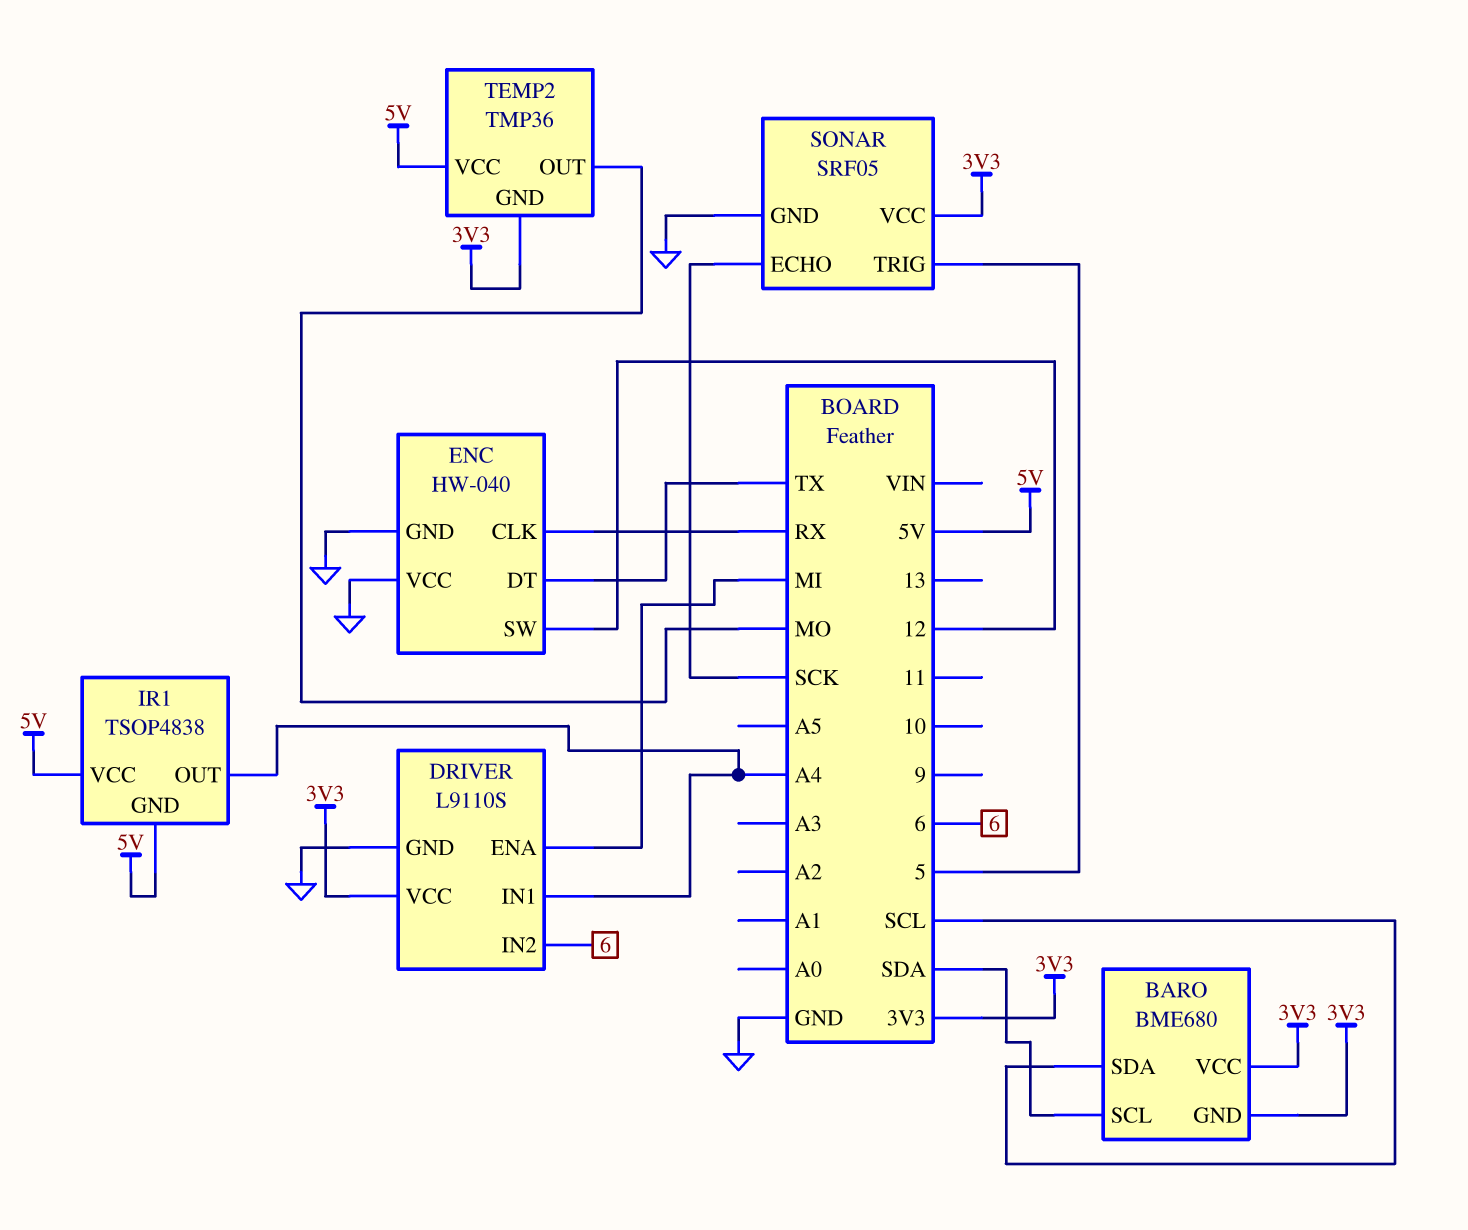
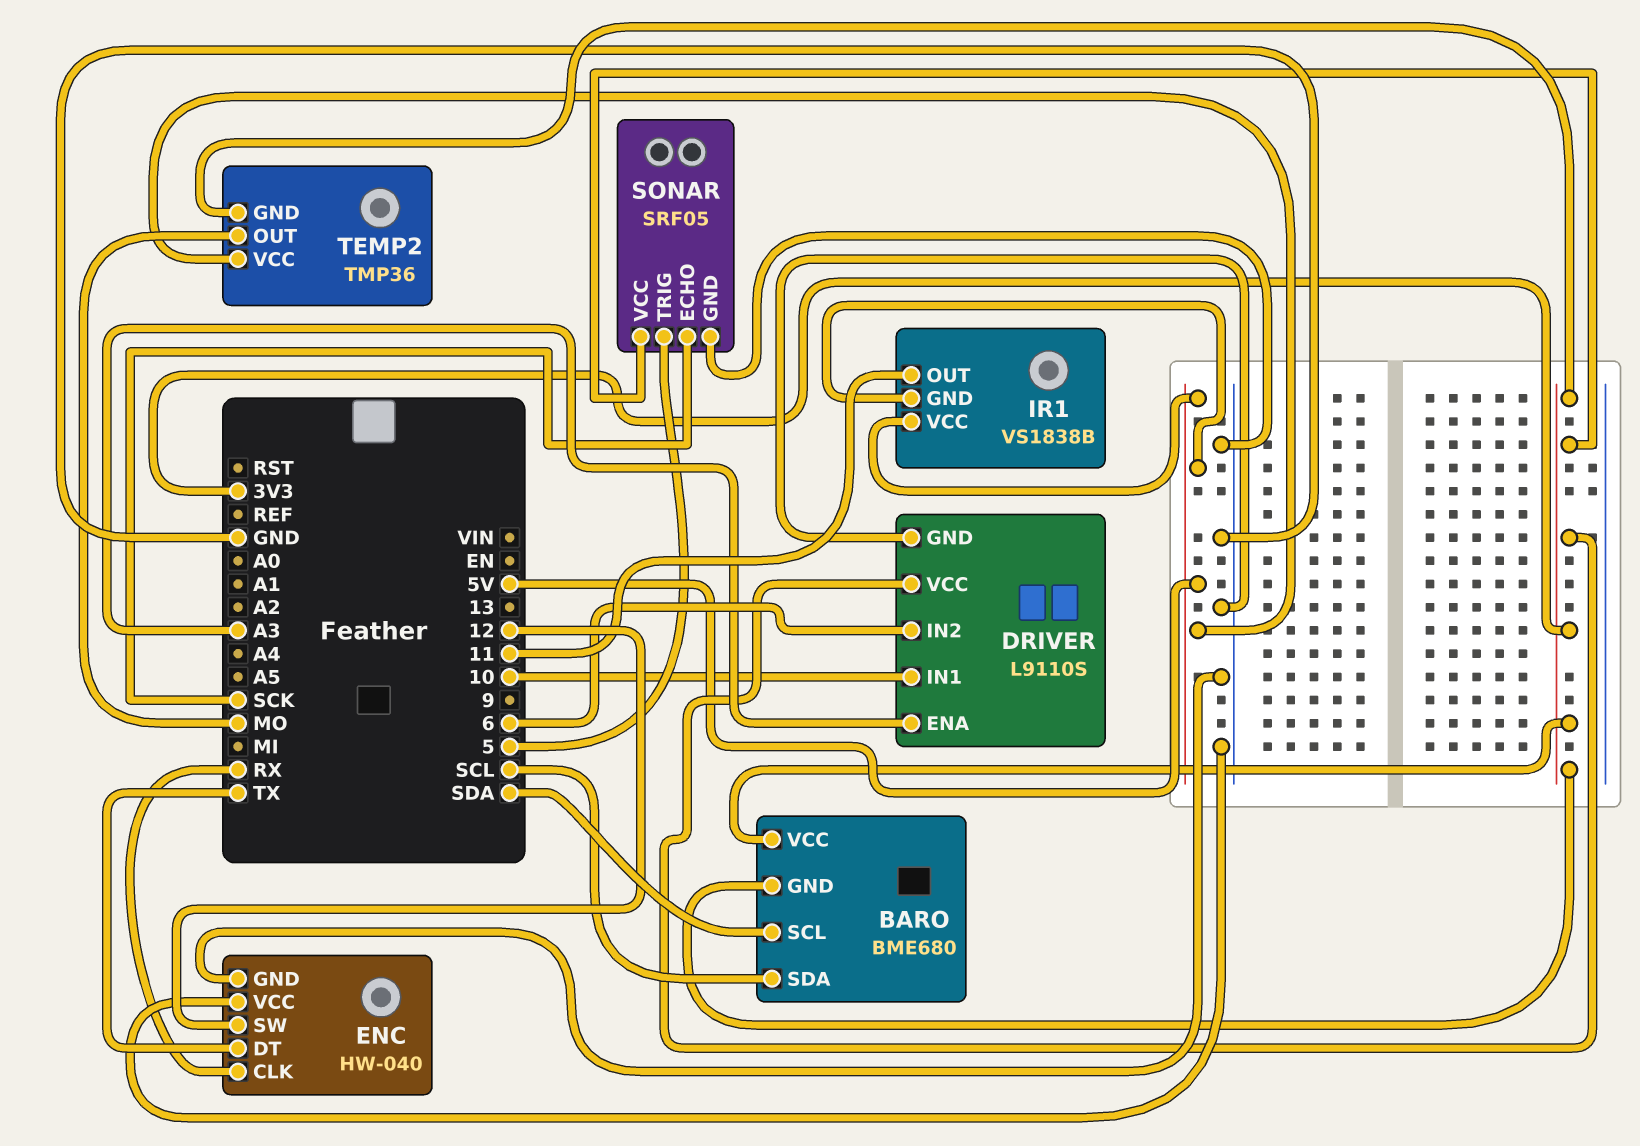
DRIVER pin ENA: MI -> A3
DRIVER pin IN1: A4 -> 10
IR1: TSOP4838 -> VS1838B
IR1 pin OUT: A4 -> 11

